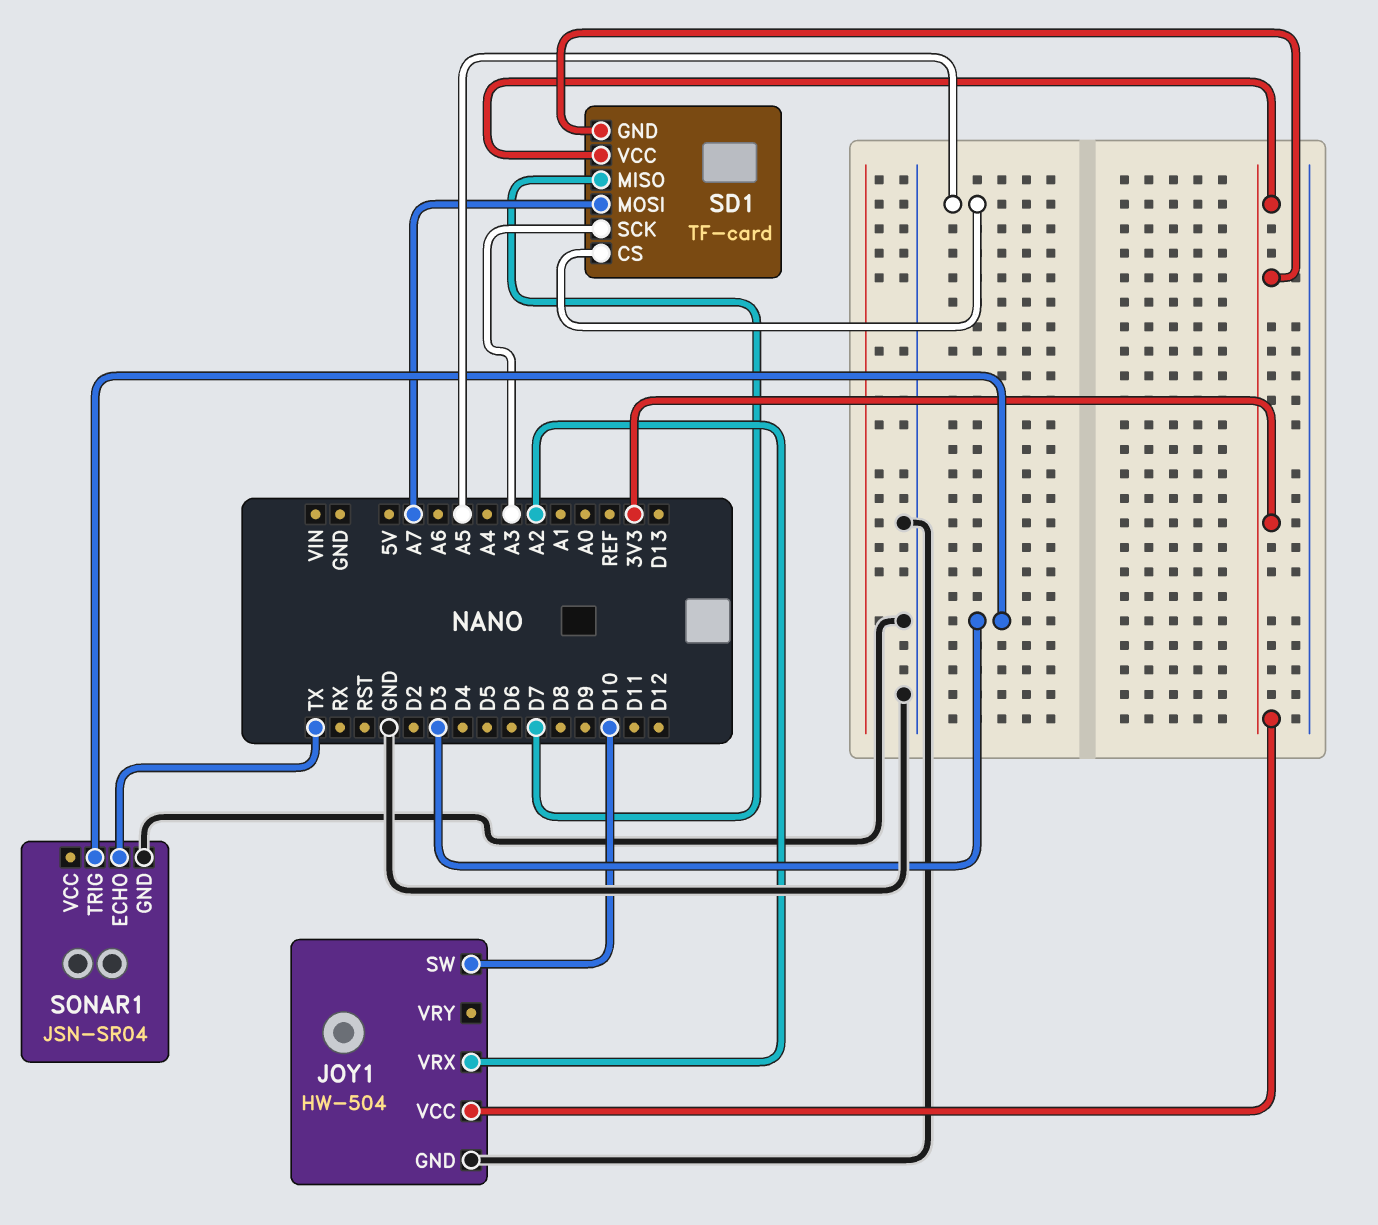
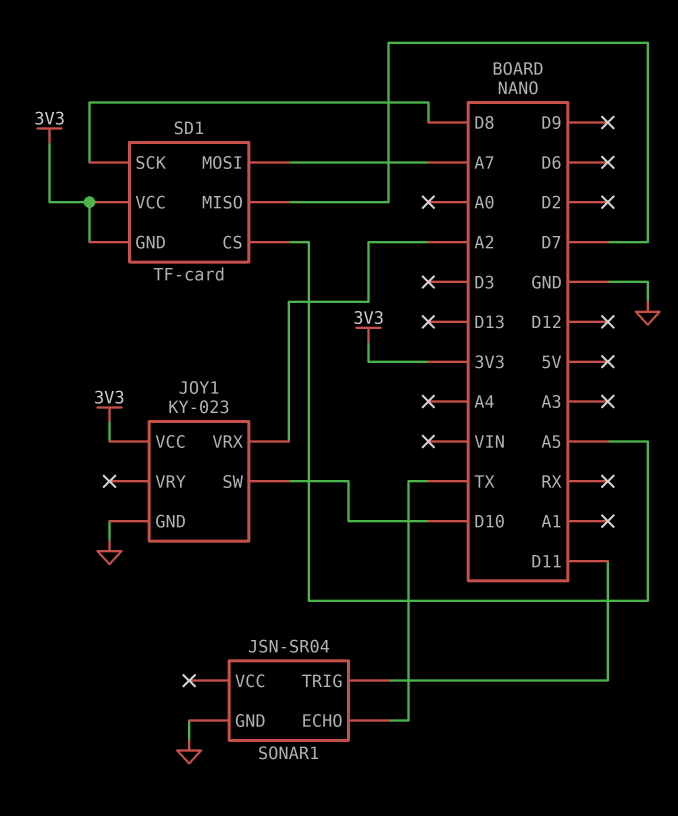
JOY1: HW-504 -> KY-023
SD1 pin SCK: A3 -> D8
SONAR1 pin TRIG: D3 -> D11

